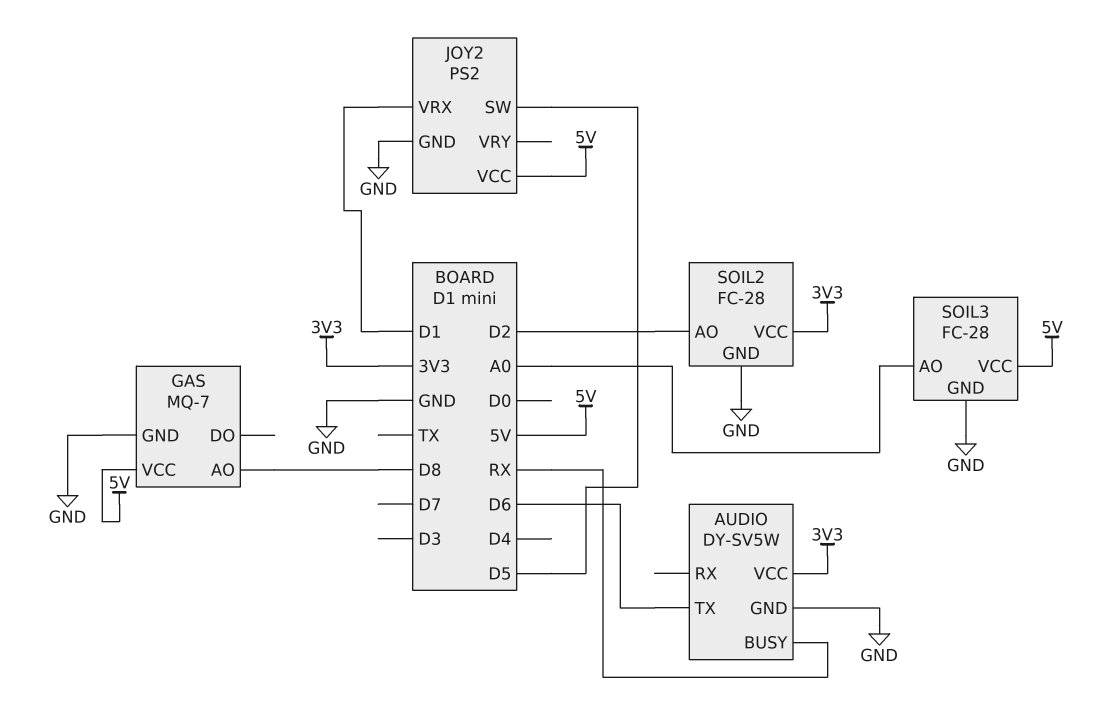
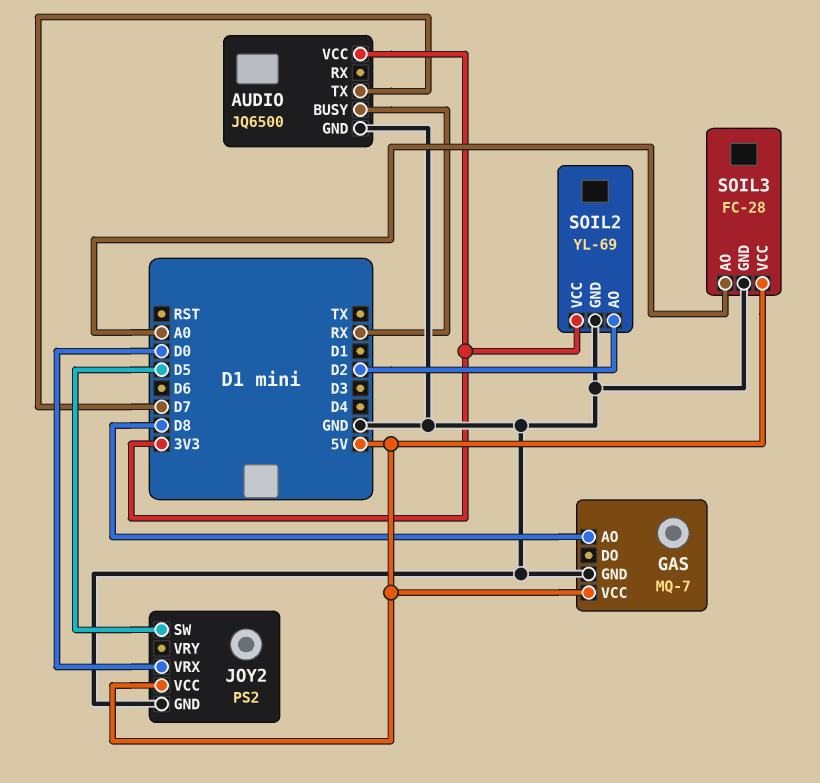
AUDIO: DY-SV5W -> JQ6500
AUDIO pin TX: D6 -> D7
JOY2 pin VRX: D1 -> D0
SOIL2: FC-28 -> YL-69

